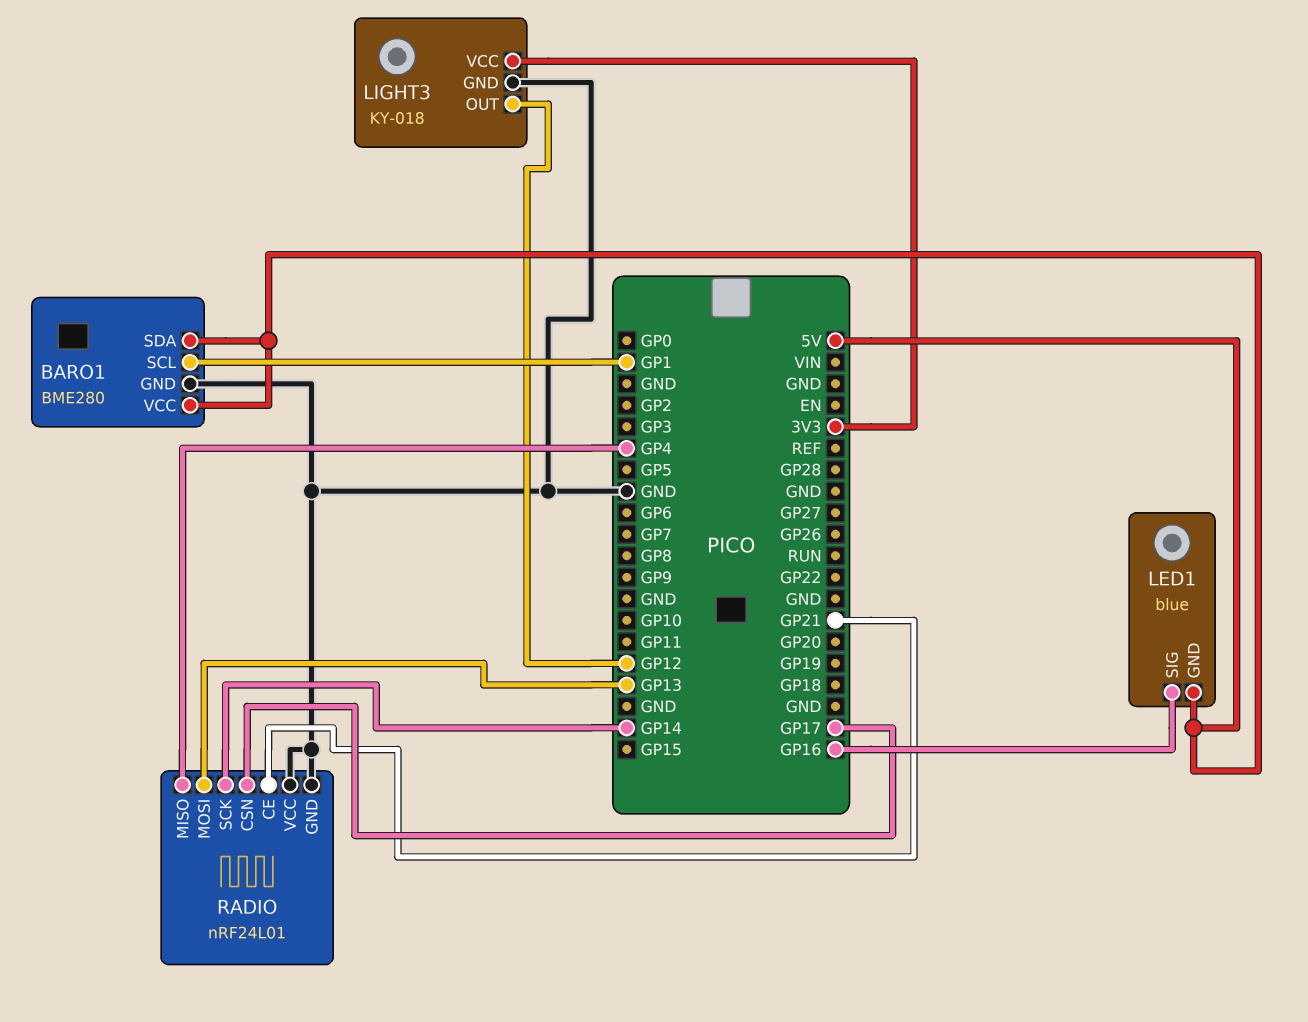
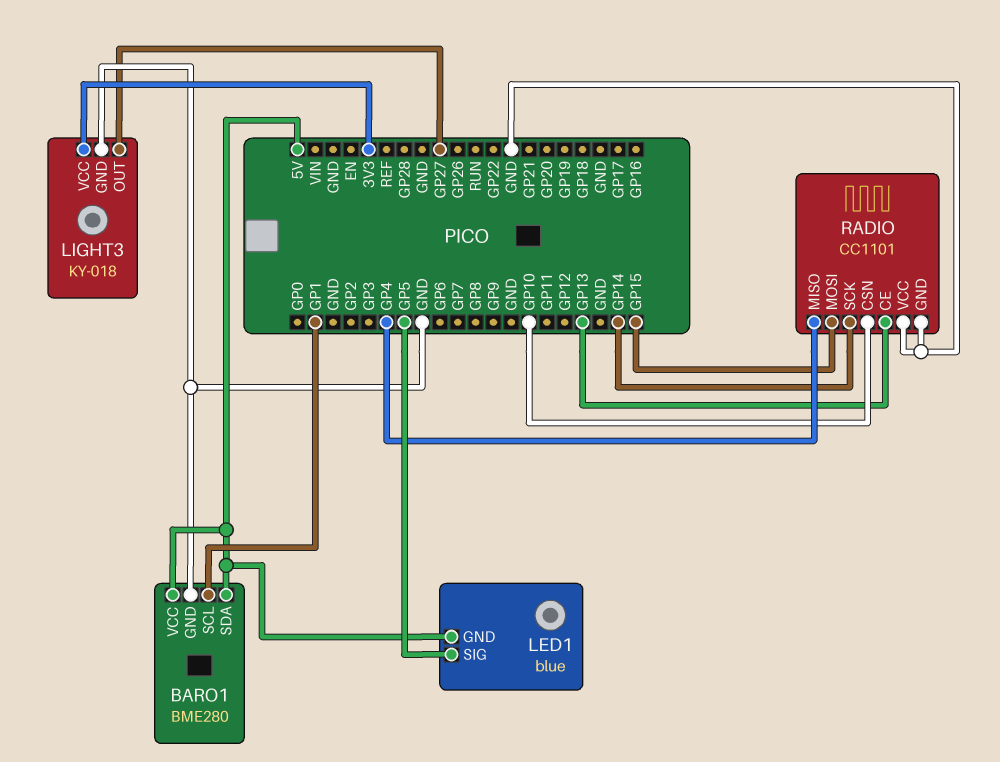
LED1 pin SIG: GP16 -> GP5
LIGHT3 pin OUT: GP12 -> GP27
RADIO: nRF24L01 -> CC1101
RADIO pin CE: GP21 -> GP13
RADIO pin CSN: GP17 -> GP10
RADIO pin MOSI: GP13 -> GP15

